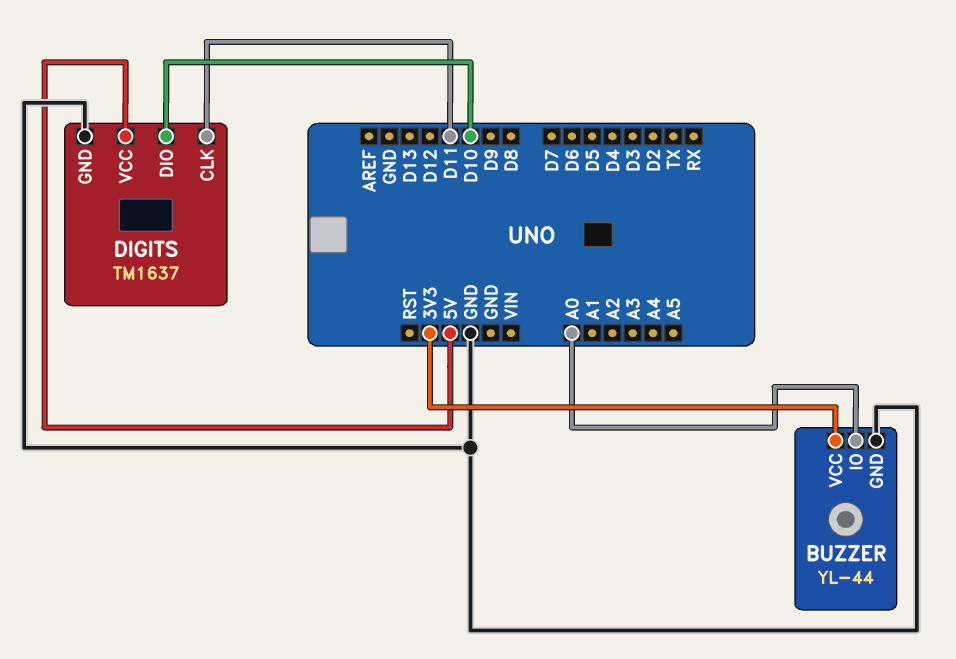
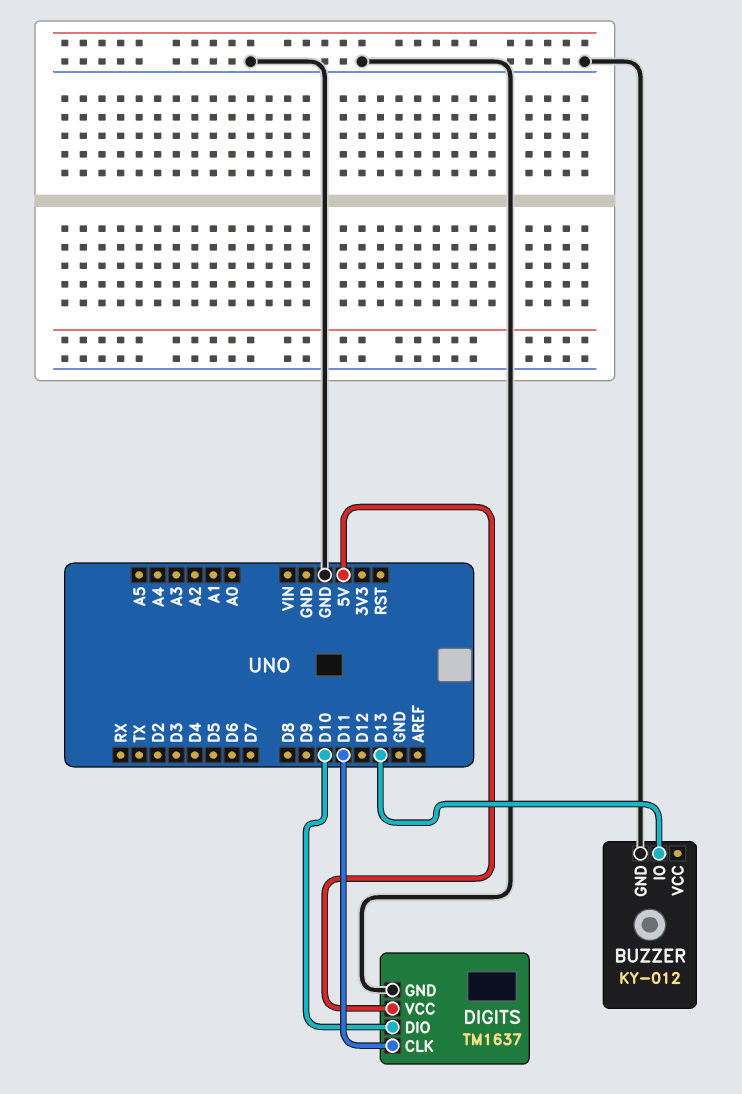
BUZZER: YL-44 -> KY-012
BUZZER pin IO: A0 -> D13
BUZZER pin VCC: 3V3 -> none

